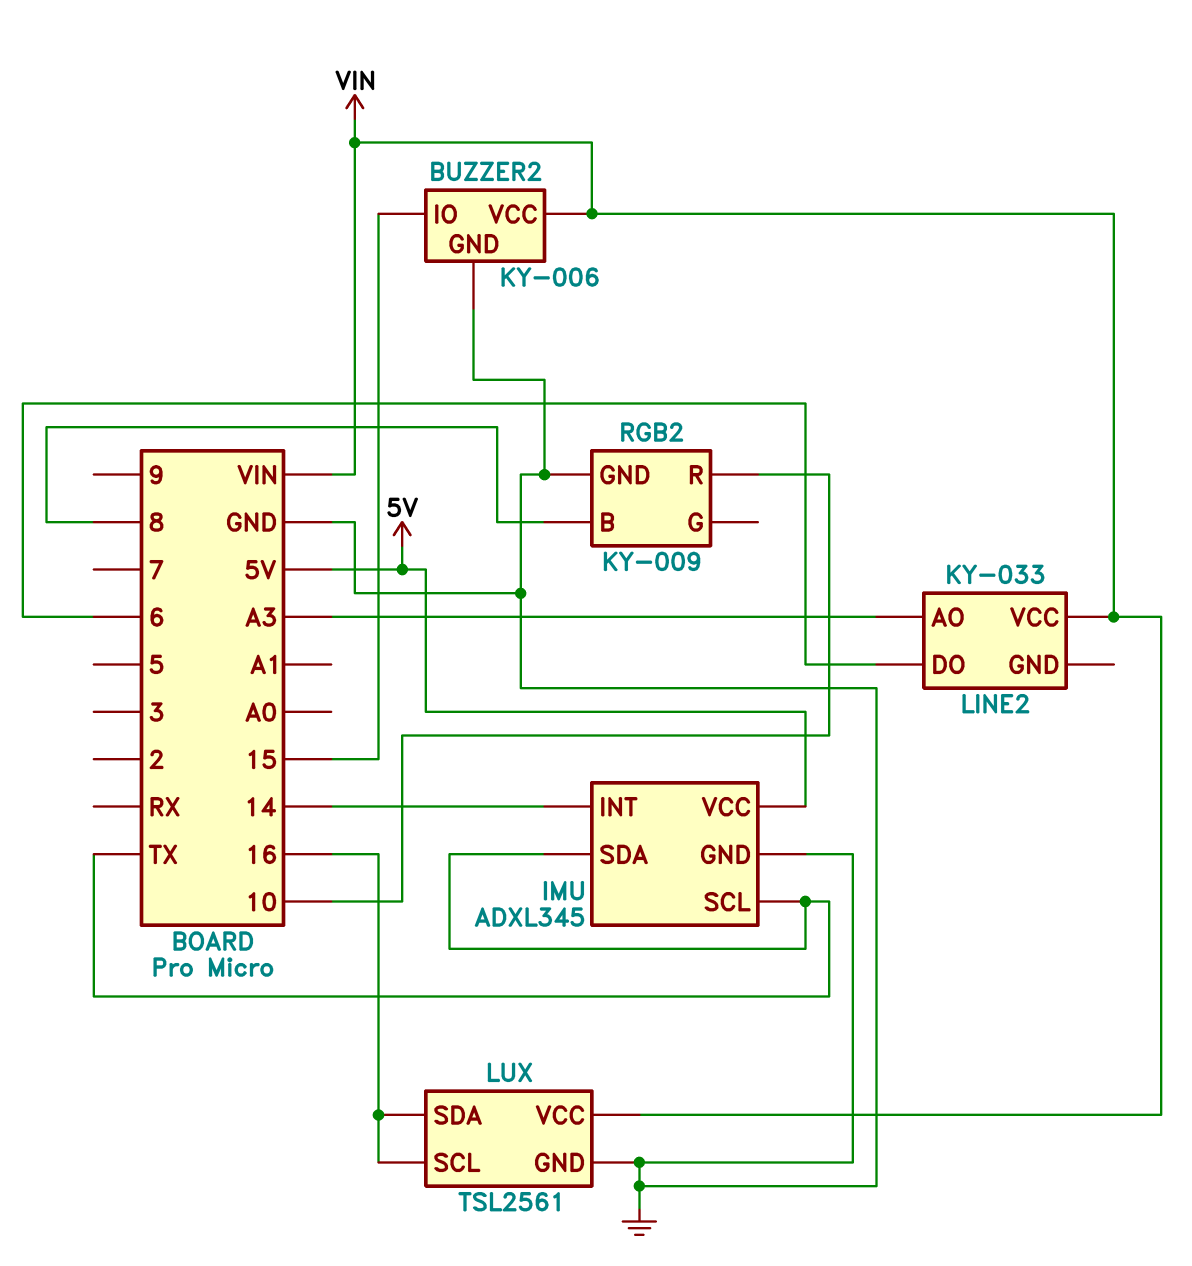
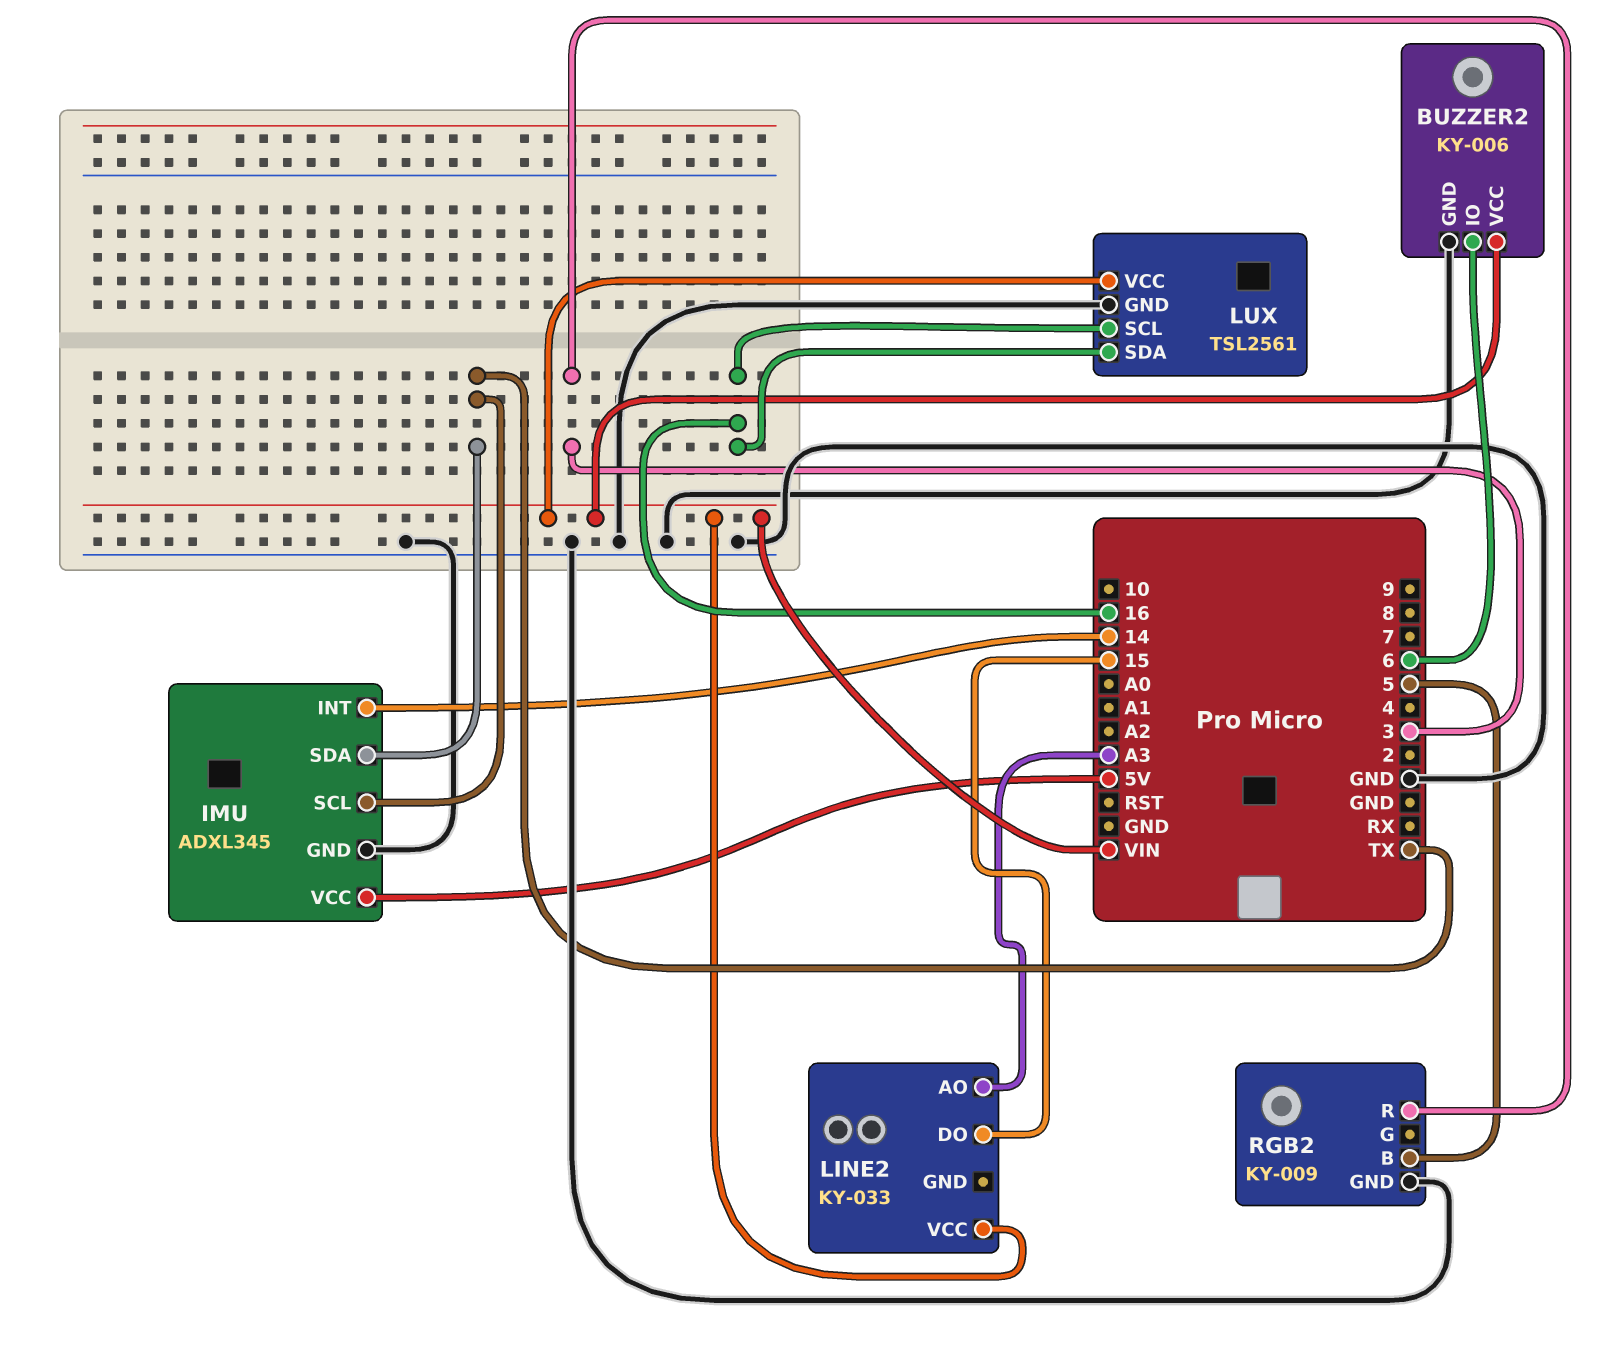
BUZZER2 pin IO: 15 -> 6
LINE2 pin DO: 6 -> 15
RGB2 pin B: 8 -> 5
RGB2 pin R: 10 -> 3

